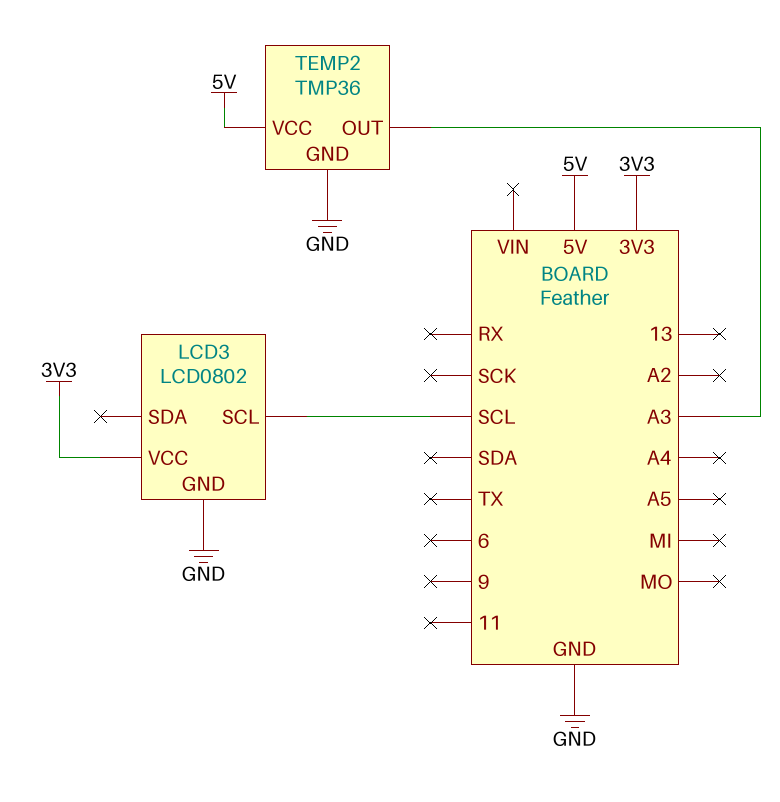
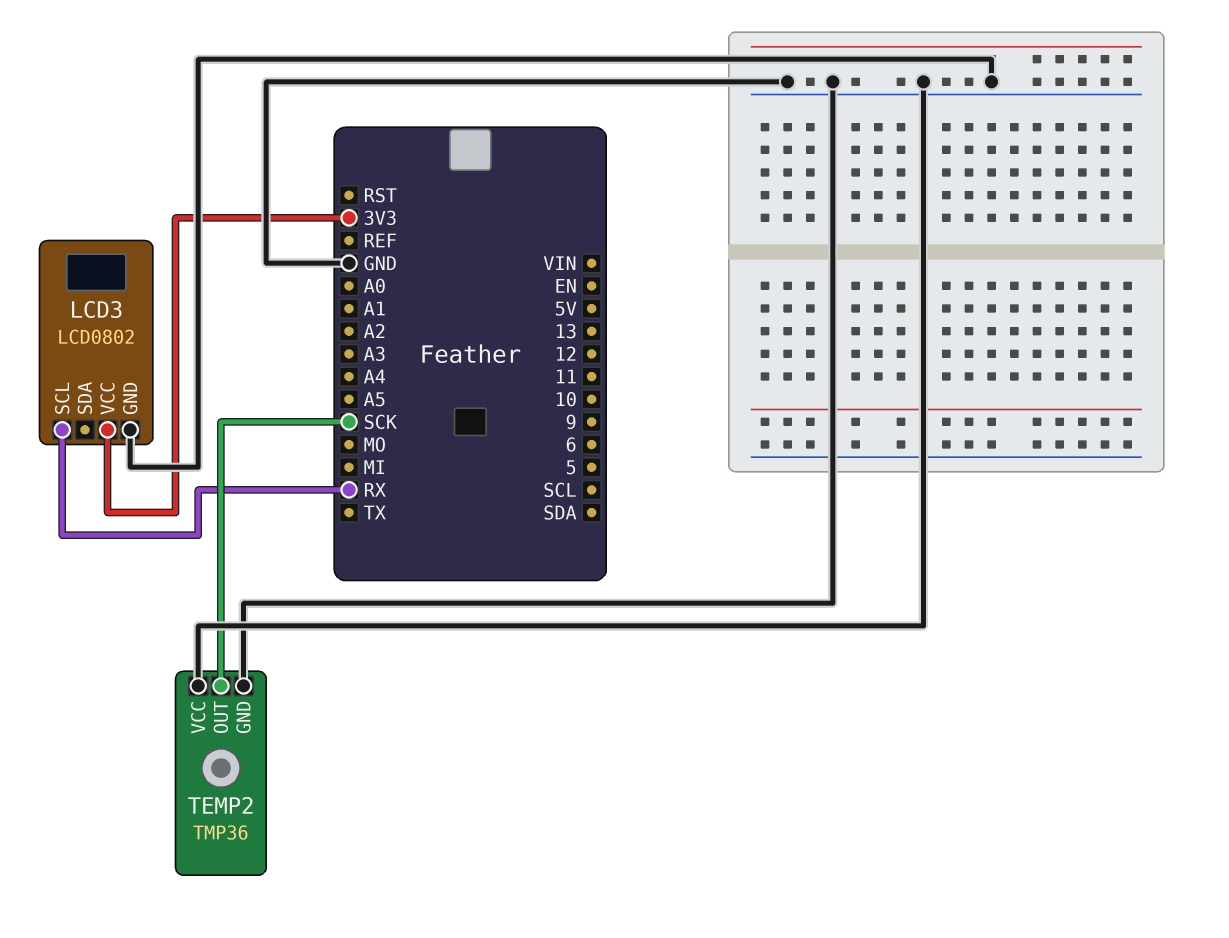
LCD3 pin SCL: SCL -> RX
TEMP2 pin OUT: A3 -> SCK
TEMP2 pin VCC: 5V -> GND

